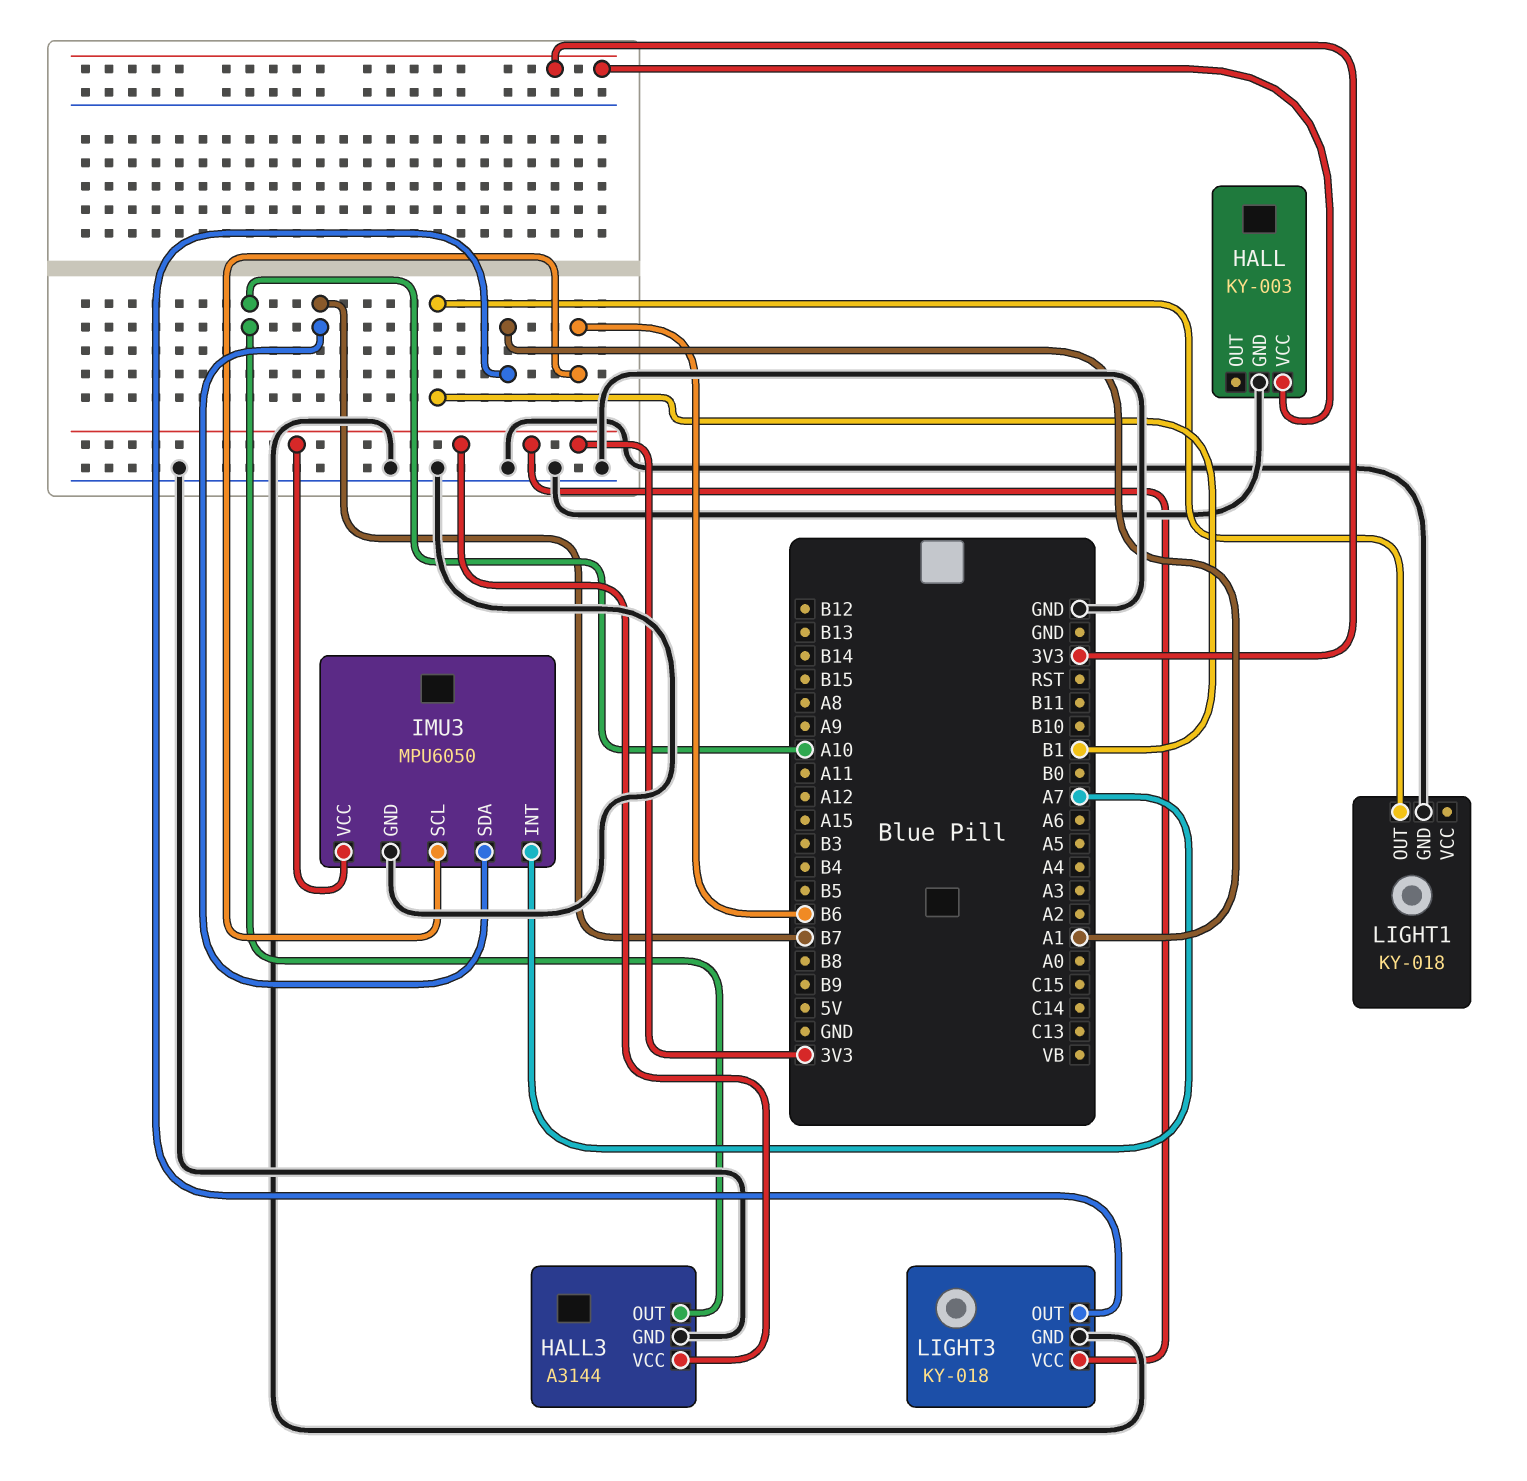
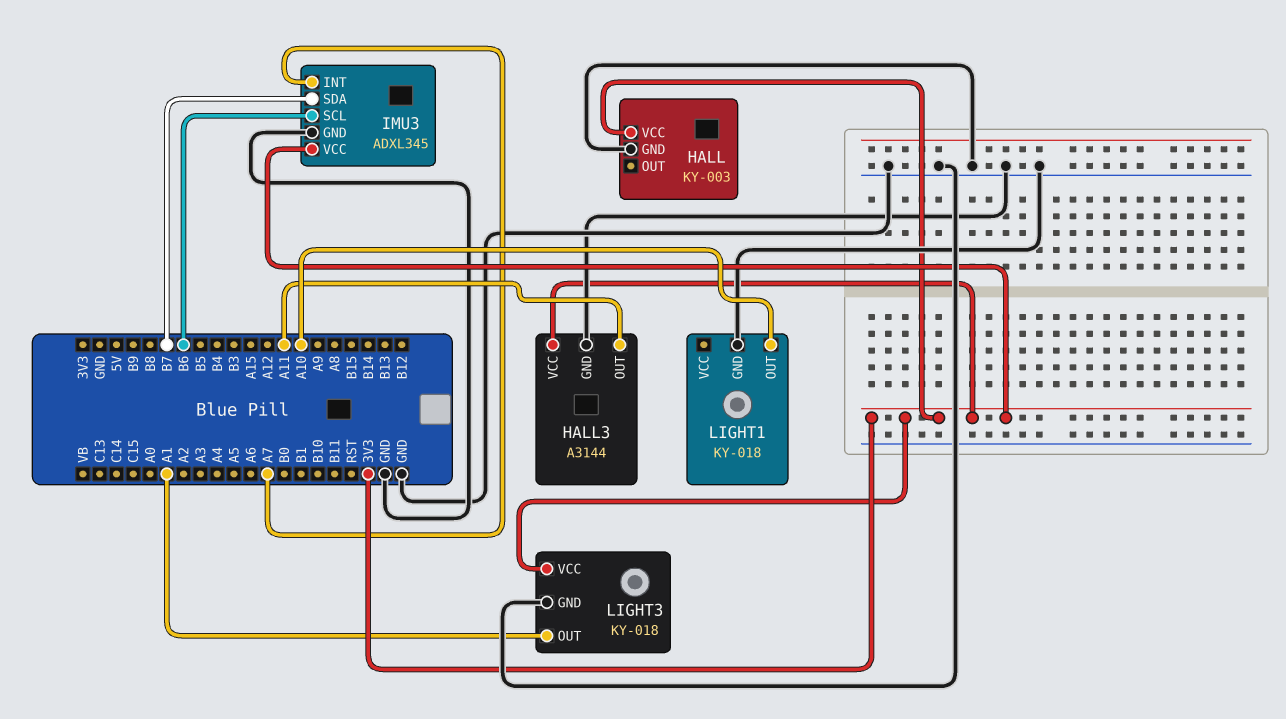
HALL3 pin OUT: A10 -> A11
IMU3: MPU6050 -> ADXL345
LIGHT1 pin OUT: B1 -> A10

